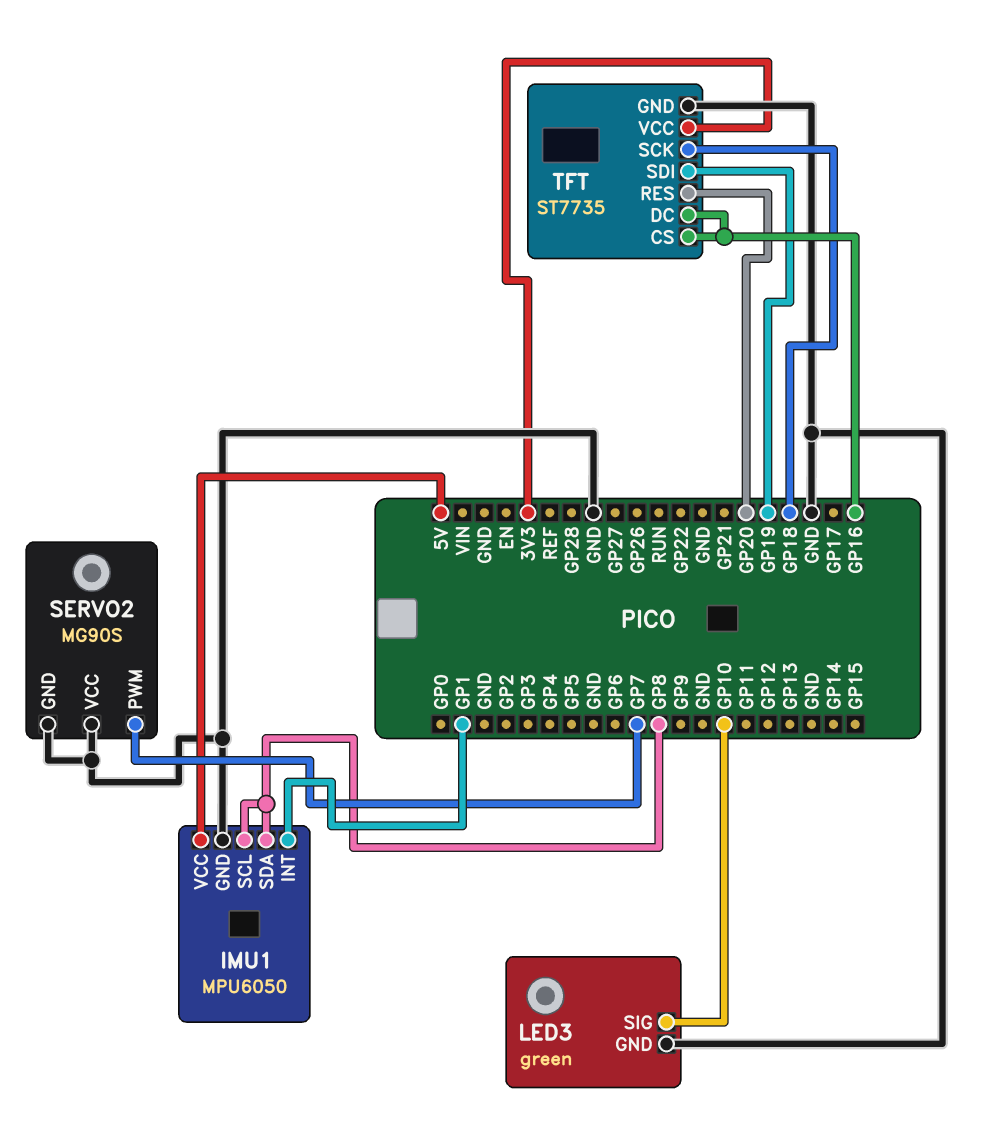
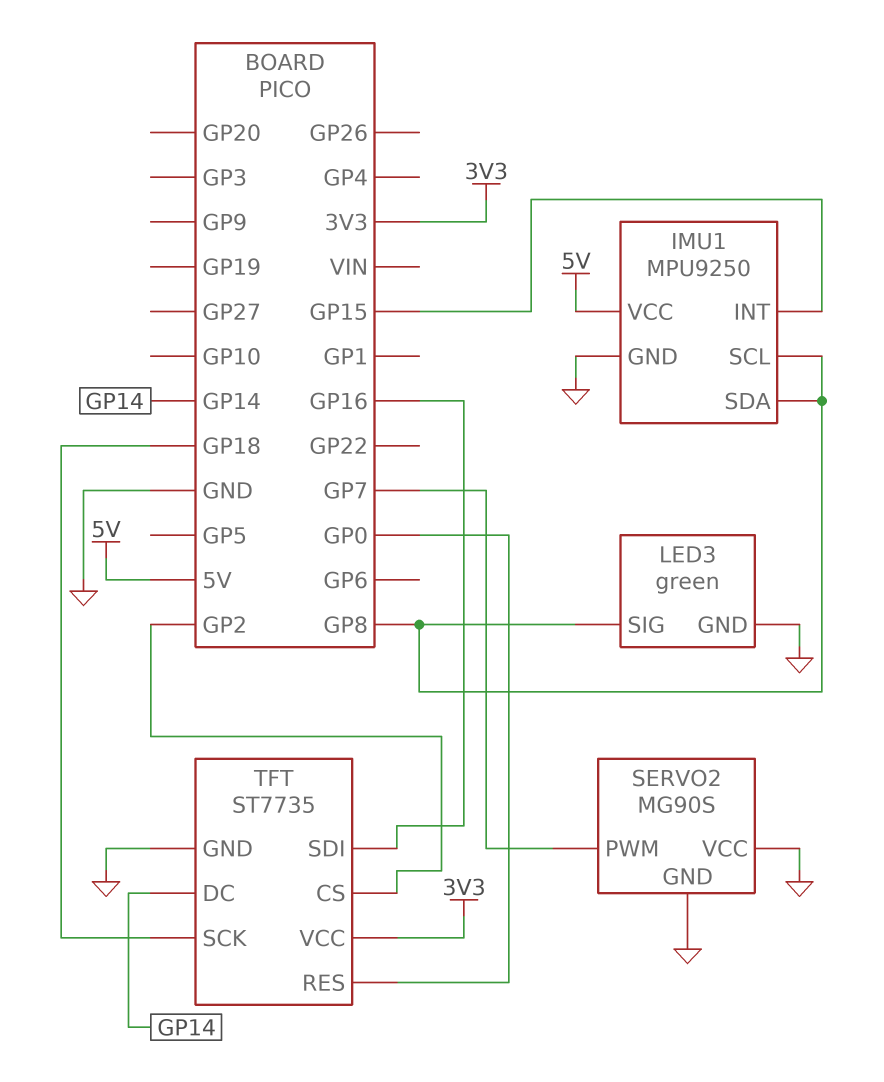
IMU1: MPU6050 -> MPU9250
IMU1 pin INT: GP1 -> GP15
LED3 pin SIG: GP10 -> GP8
TFT pin CS: GP16 -> GP2
TFT pin DC: GP16 -> GP14
TFT pin RES: GP20 -> GP0
TFT pin SDI: GP19 -> GP16

